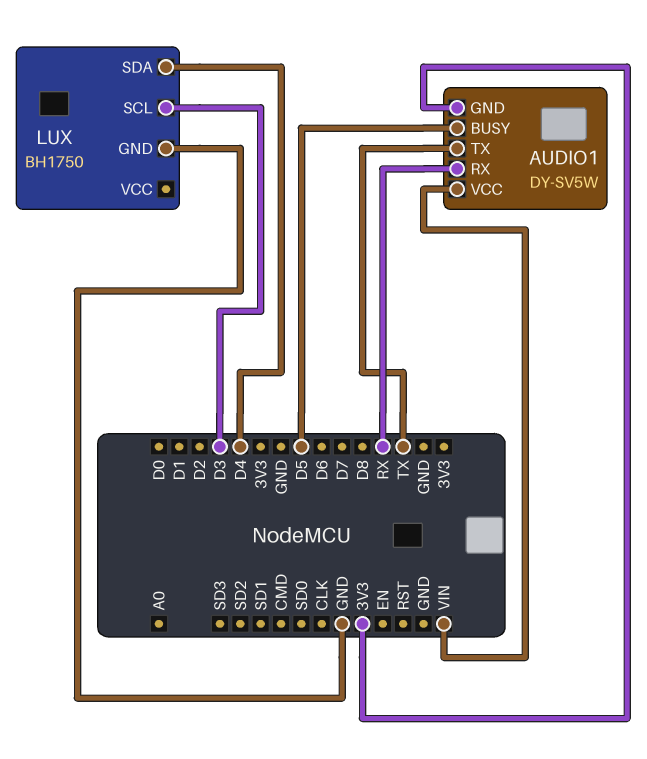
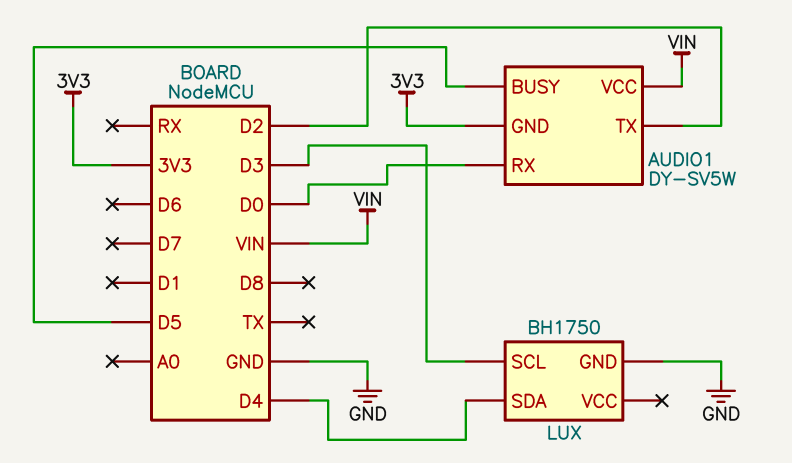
AUDIO1 pin RX: RX -> D0
AUDIO1 pin TX: TX -> D2

